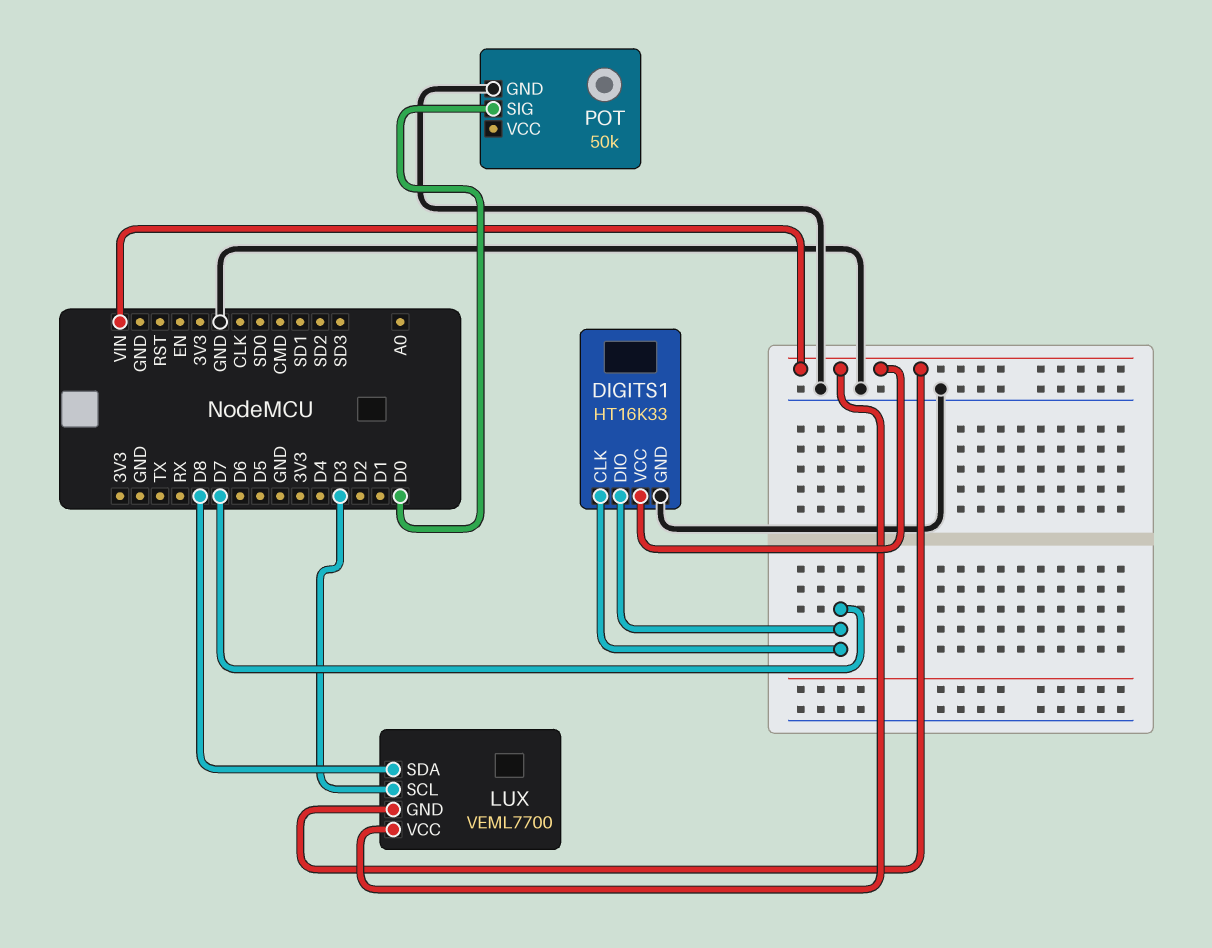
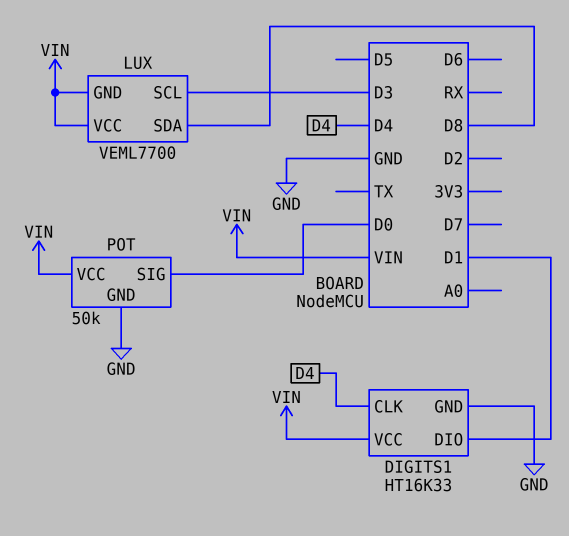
DIGITS1 pin CLK: D7 -> D4
DIGITS1 pin DIO: D7 -> D1
POT pin VCC: none -> VIN

